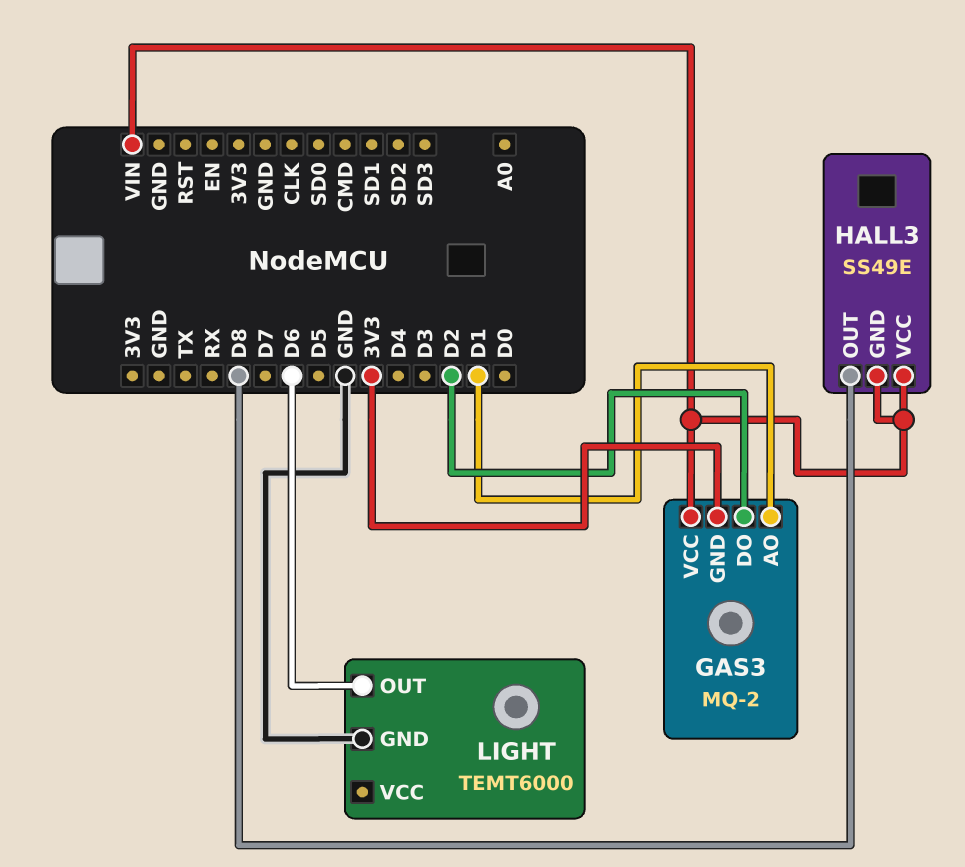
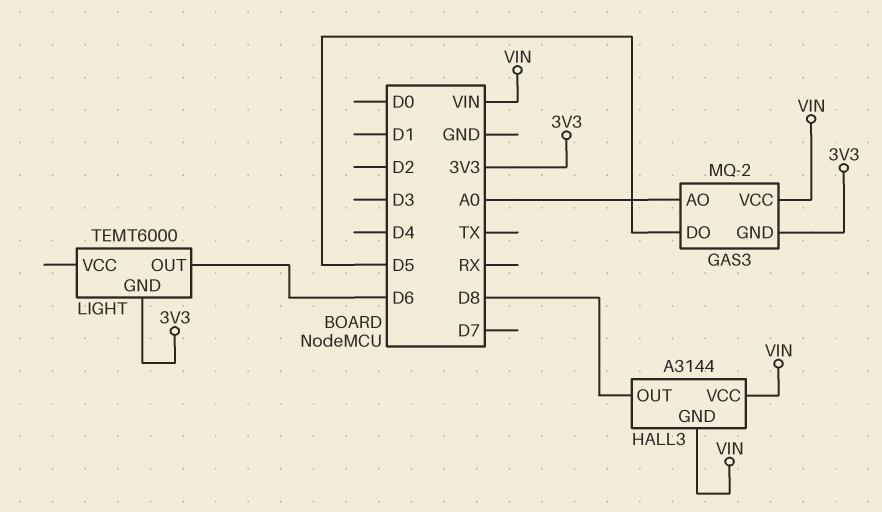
GAS3 pin AO: D1 -> A0
GAS3 pin DO: D2 -> D5
HALL3: SS49E -> A3144
LIGHT pin GND: GND -> 3V3

